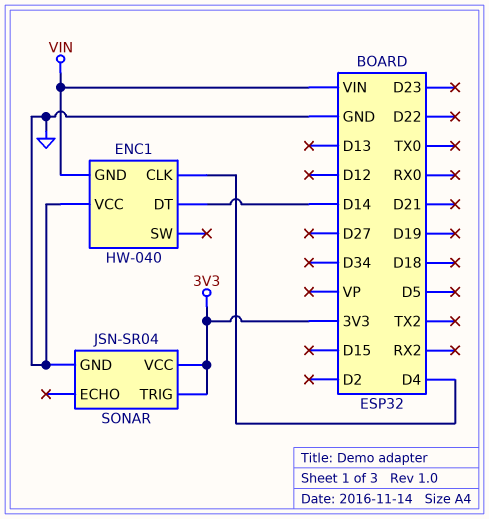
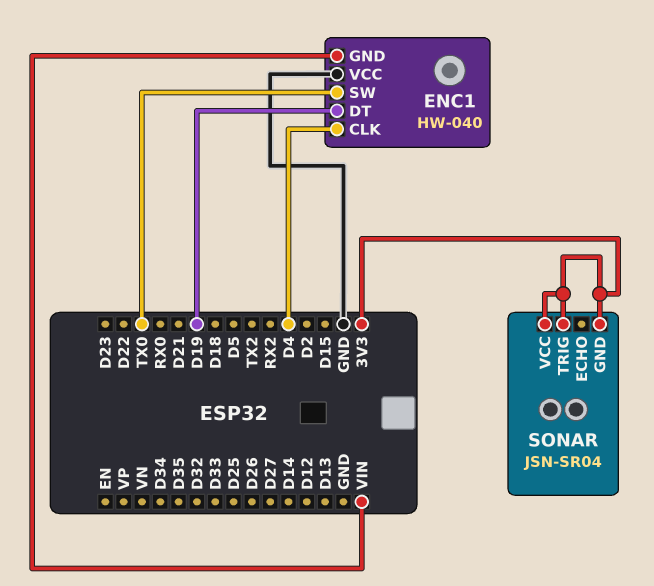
ENC1 pin DT: D14 -> D19
ENC1 pin SW: none -> TX0
SONAR pin GND: GND -> 3V3

